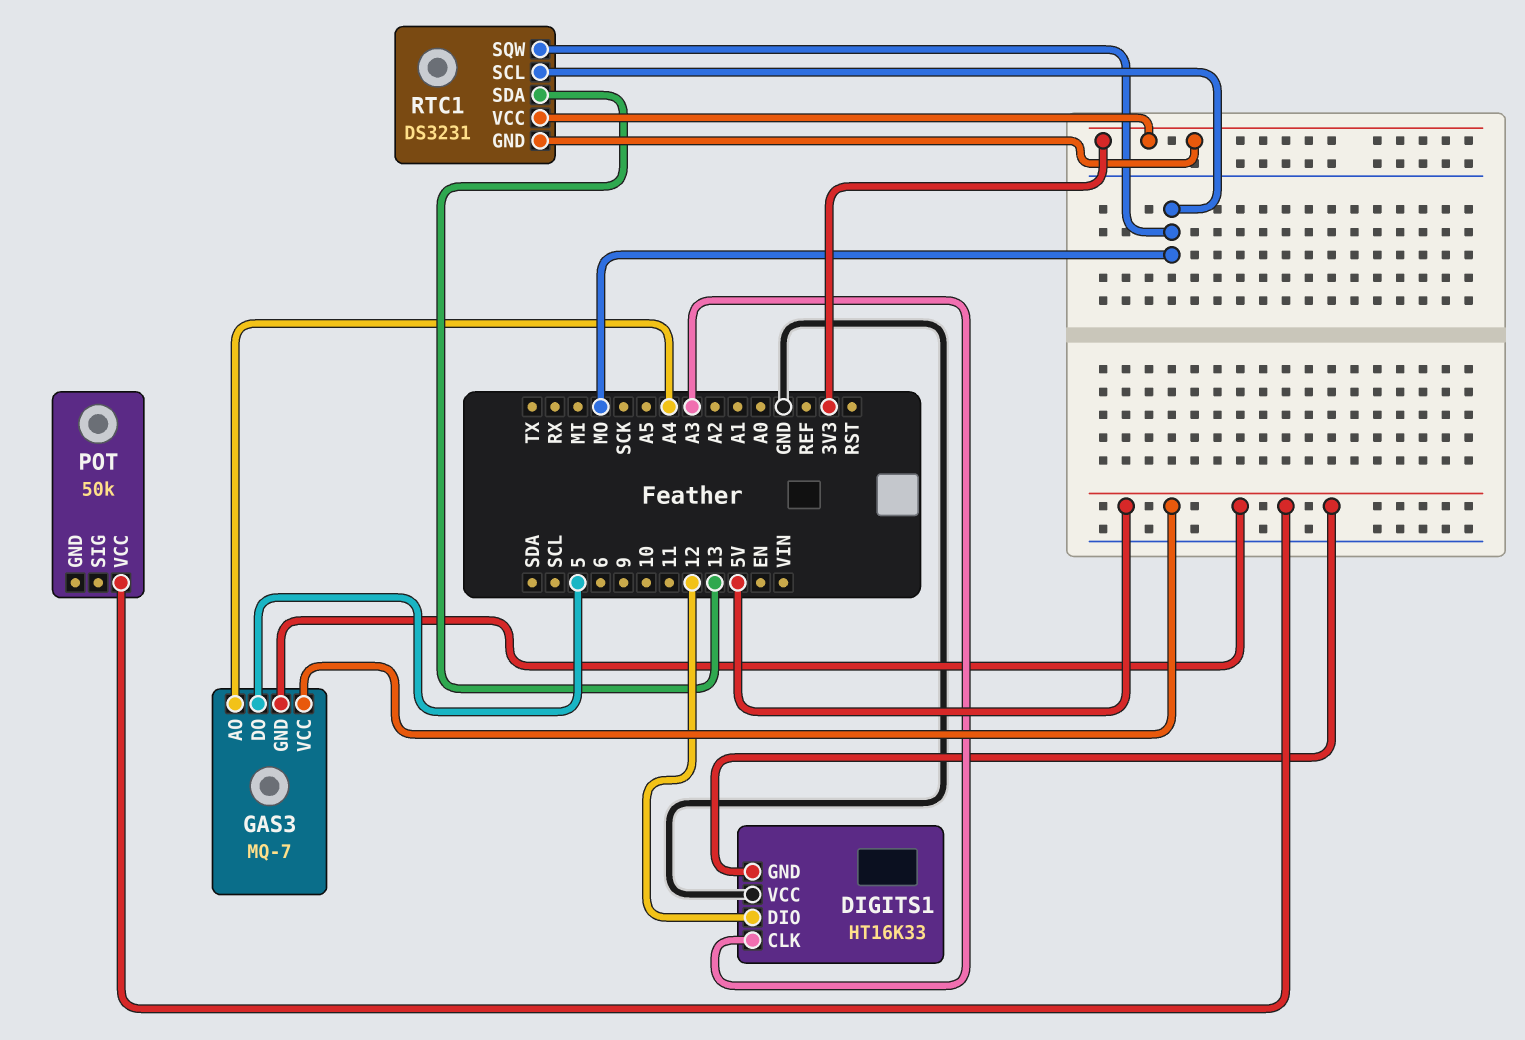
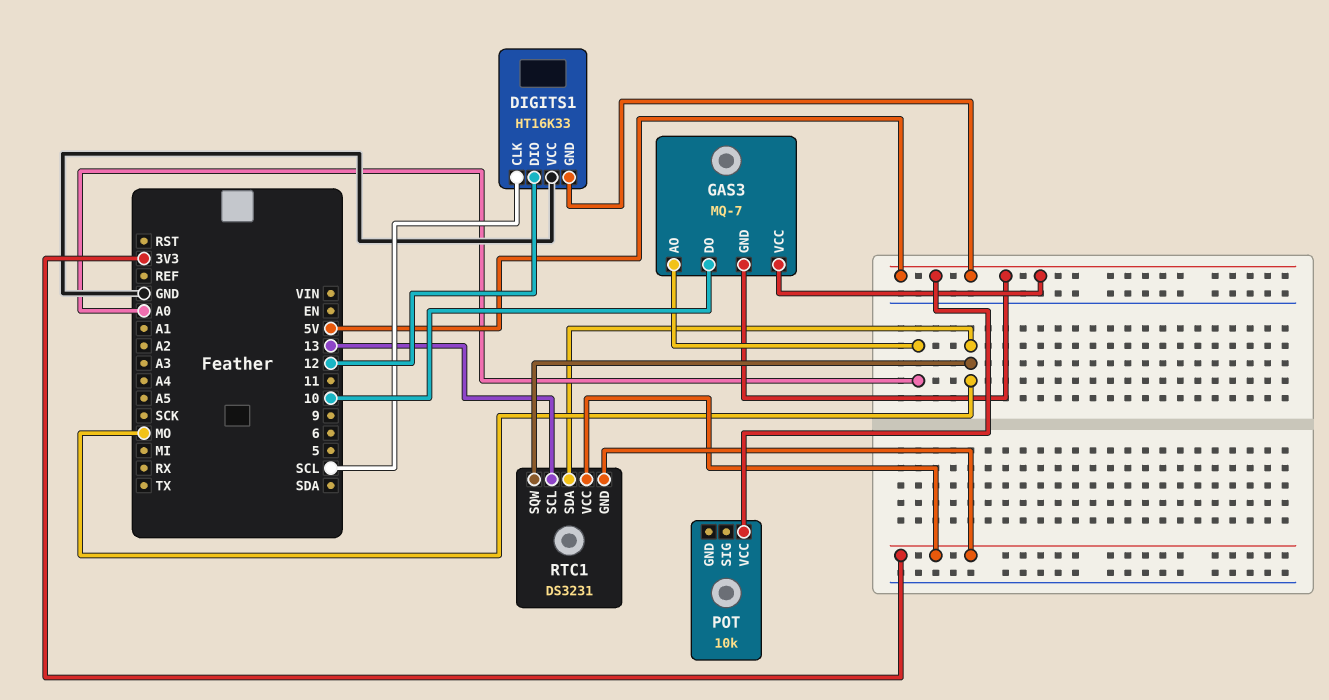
DIGITS1 pin CLK: A3 -> SCL
GAS3 pin AO: A4 -> A0
GAS3 pin DO: 5 -> 10
POT: 50k -> 10k
RTC1 pin SCL: MO -> 13
RTC1 pin SDA: 13 -> MO

